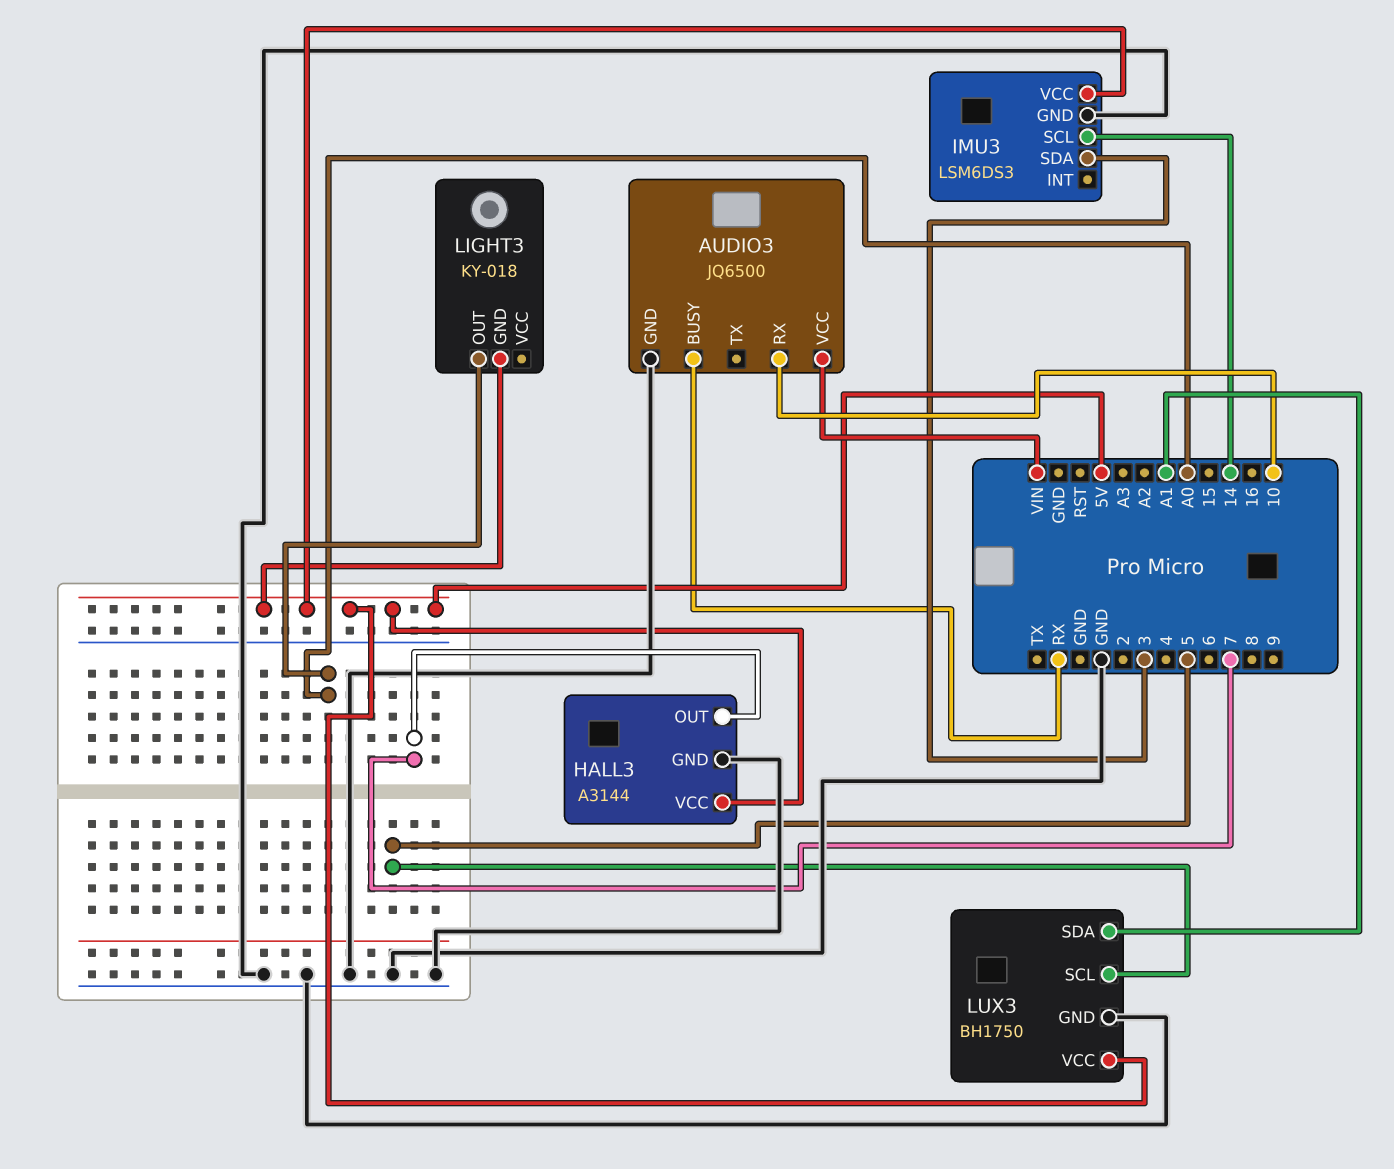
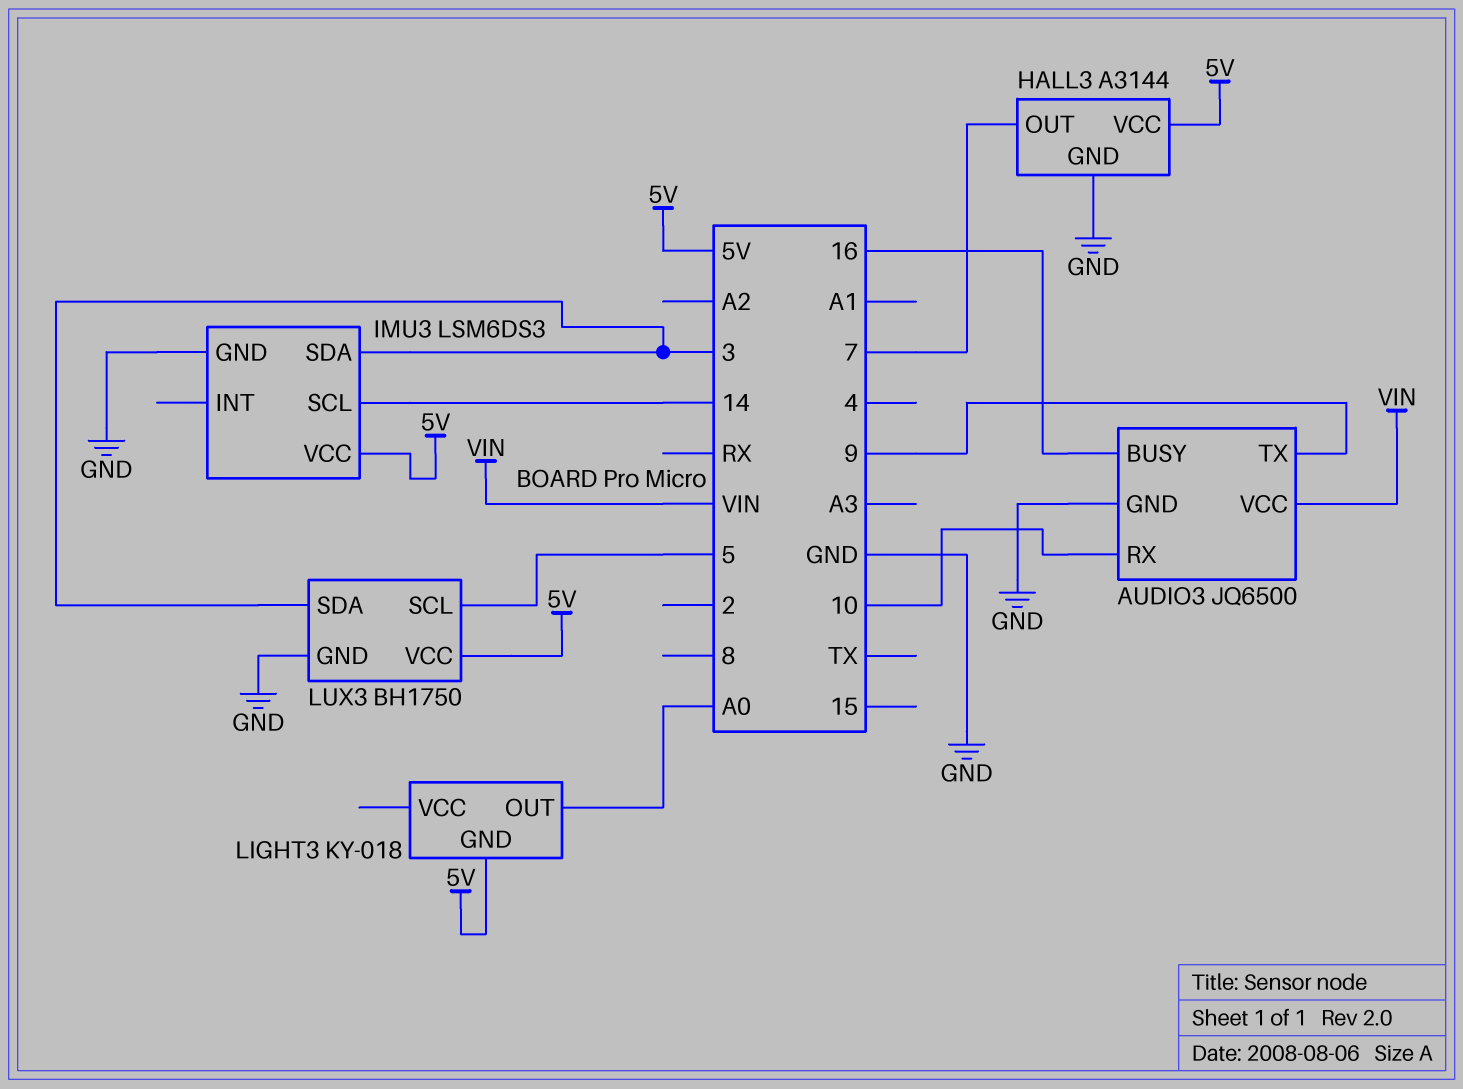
AUDIO3 pin BUSY: RX -> 16
AUDIO3 pin TX: none -> 9
LUX3 pin SDA: A1 -> 3

